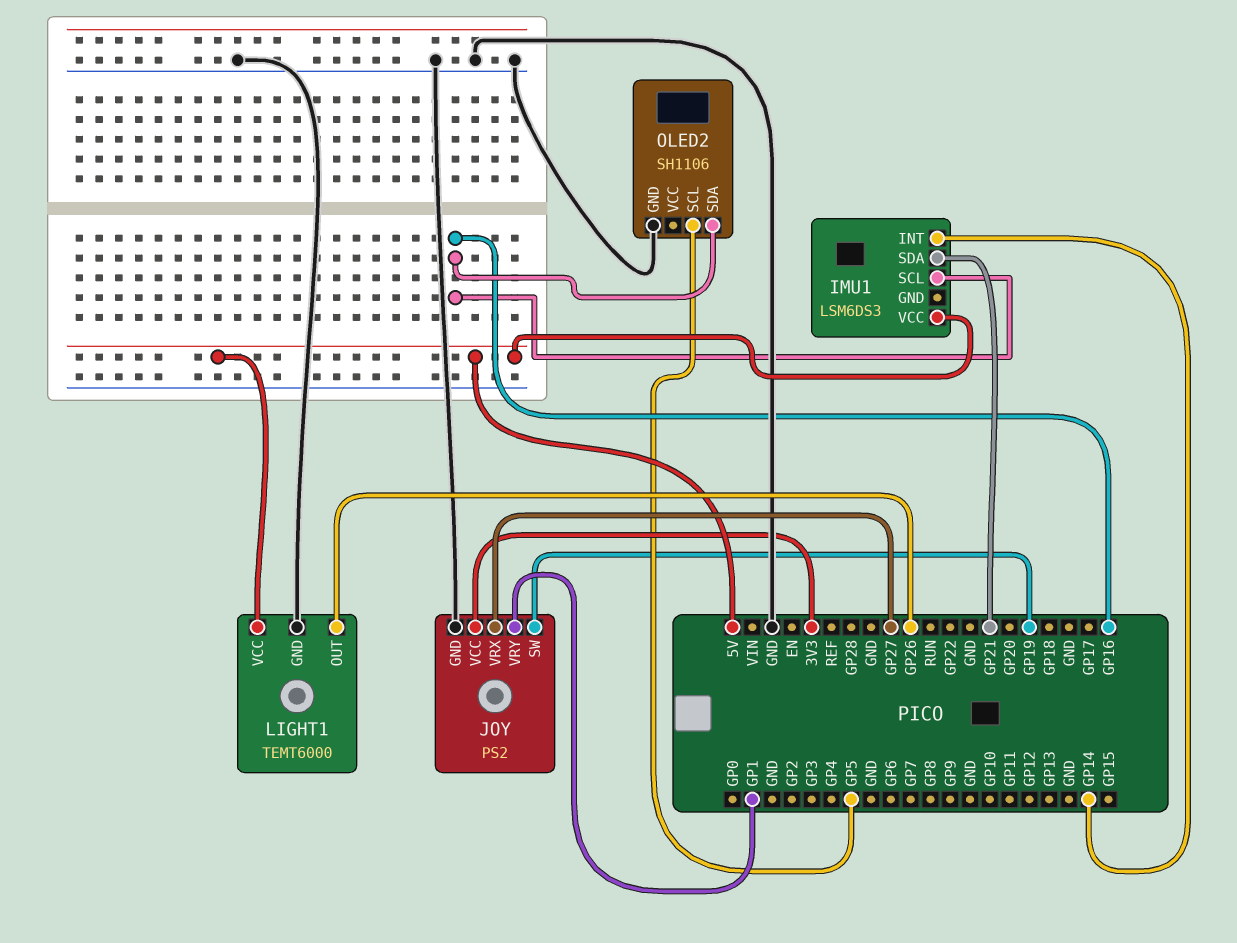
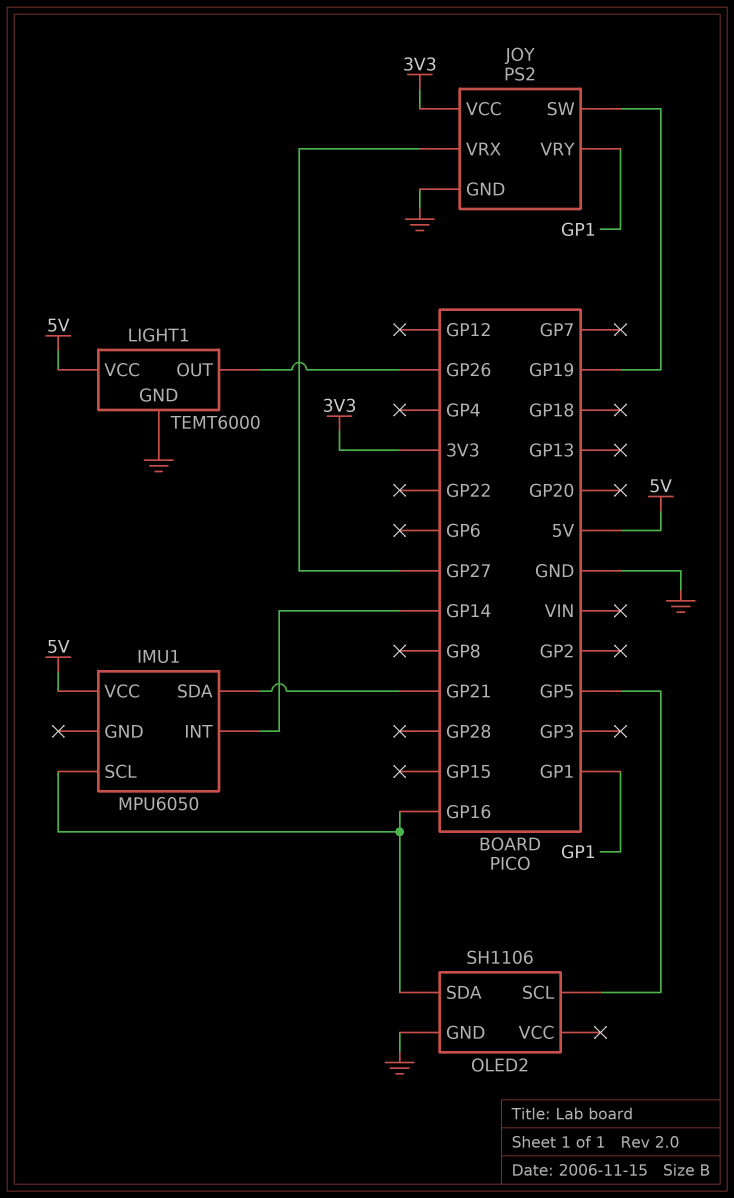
IMU1: LSM6DS3 -> MPU6050

